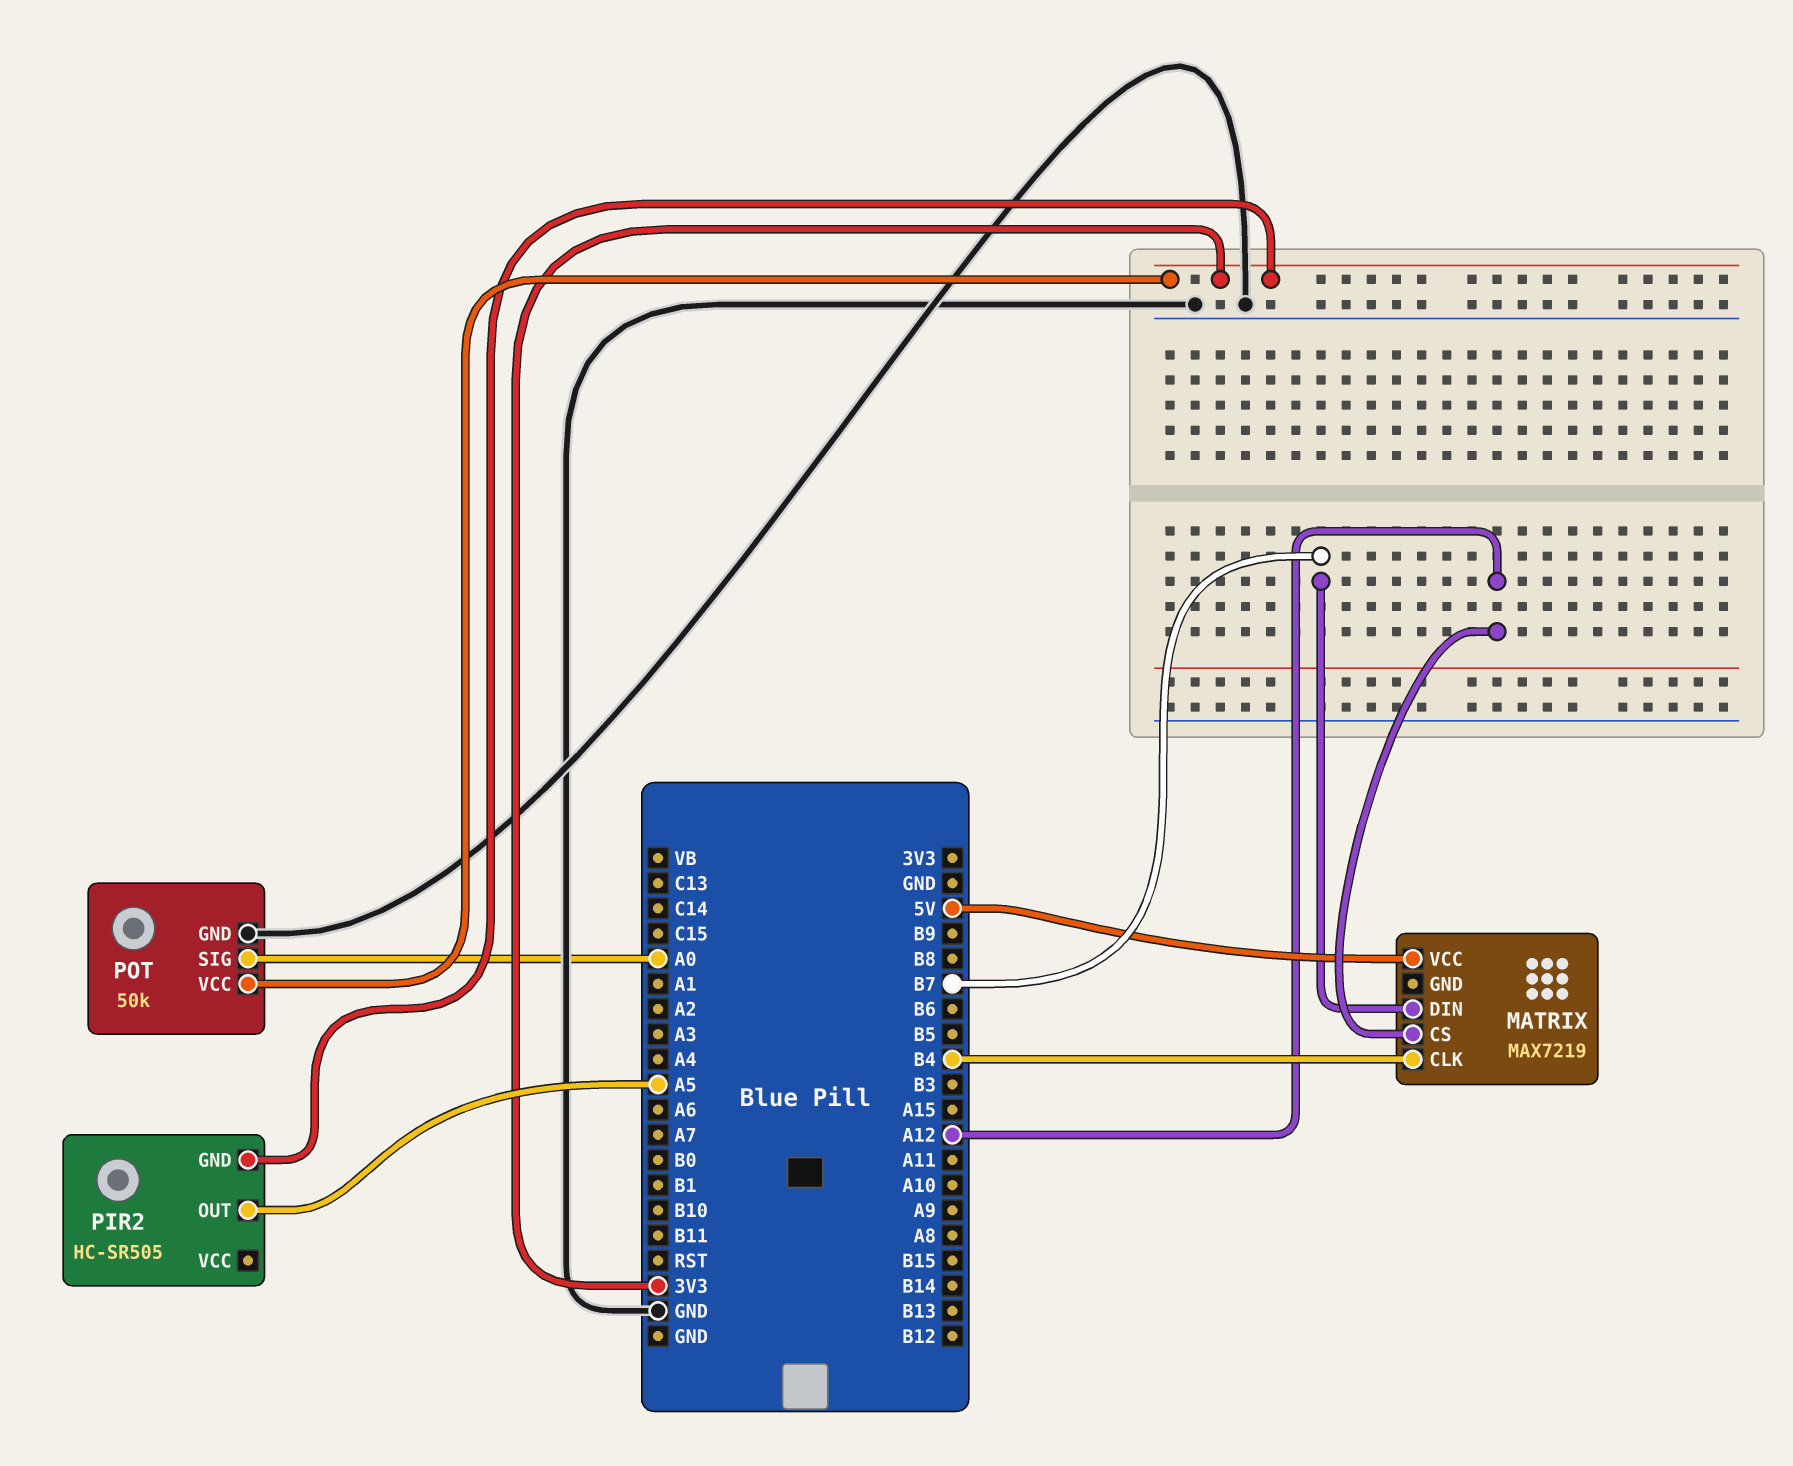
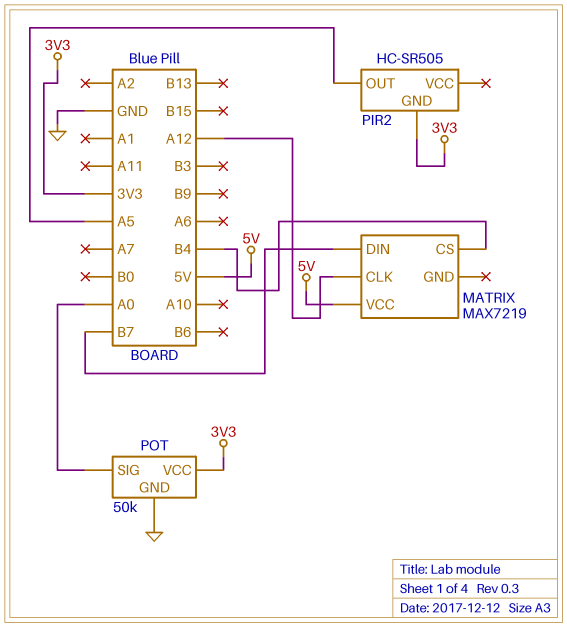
MATRIX pin CLK: B4 -> A12
MATRIX pin CS: A12 -> B4

